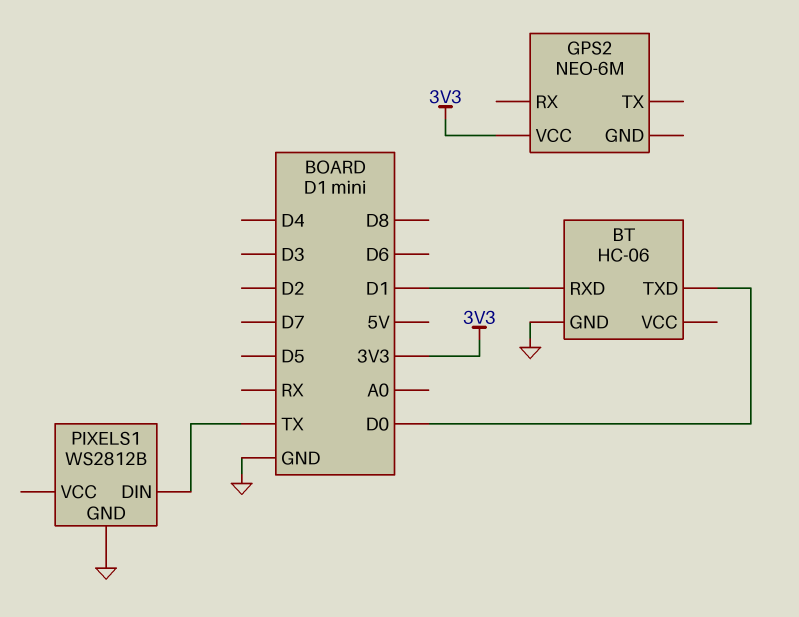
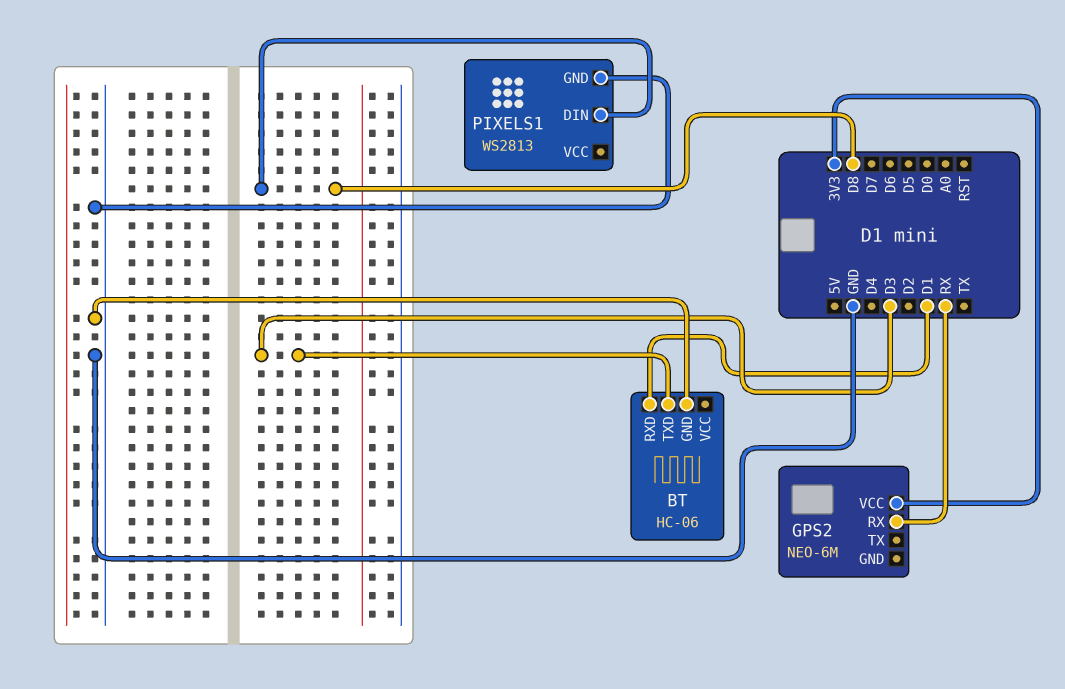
BT pin TXD: D0 -> D3
GPS2 pin RX: none -> RX
PIXELS1: WS2812B -> WS2813
PIXELS1 pin DIN: TX -> D8

